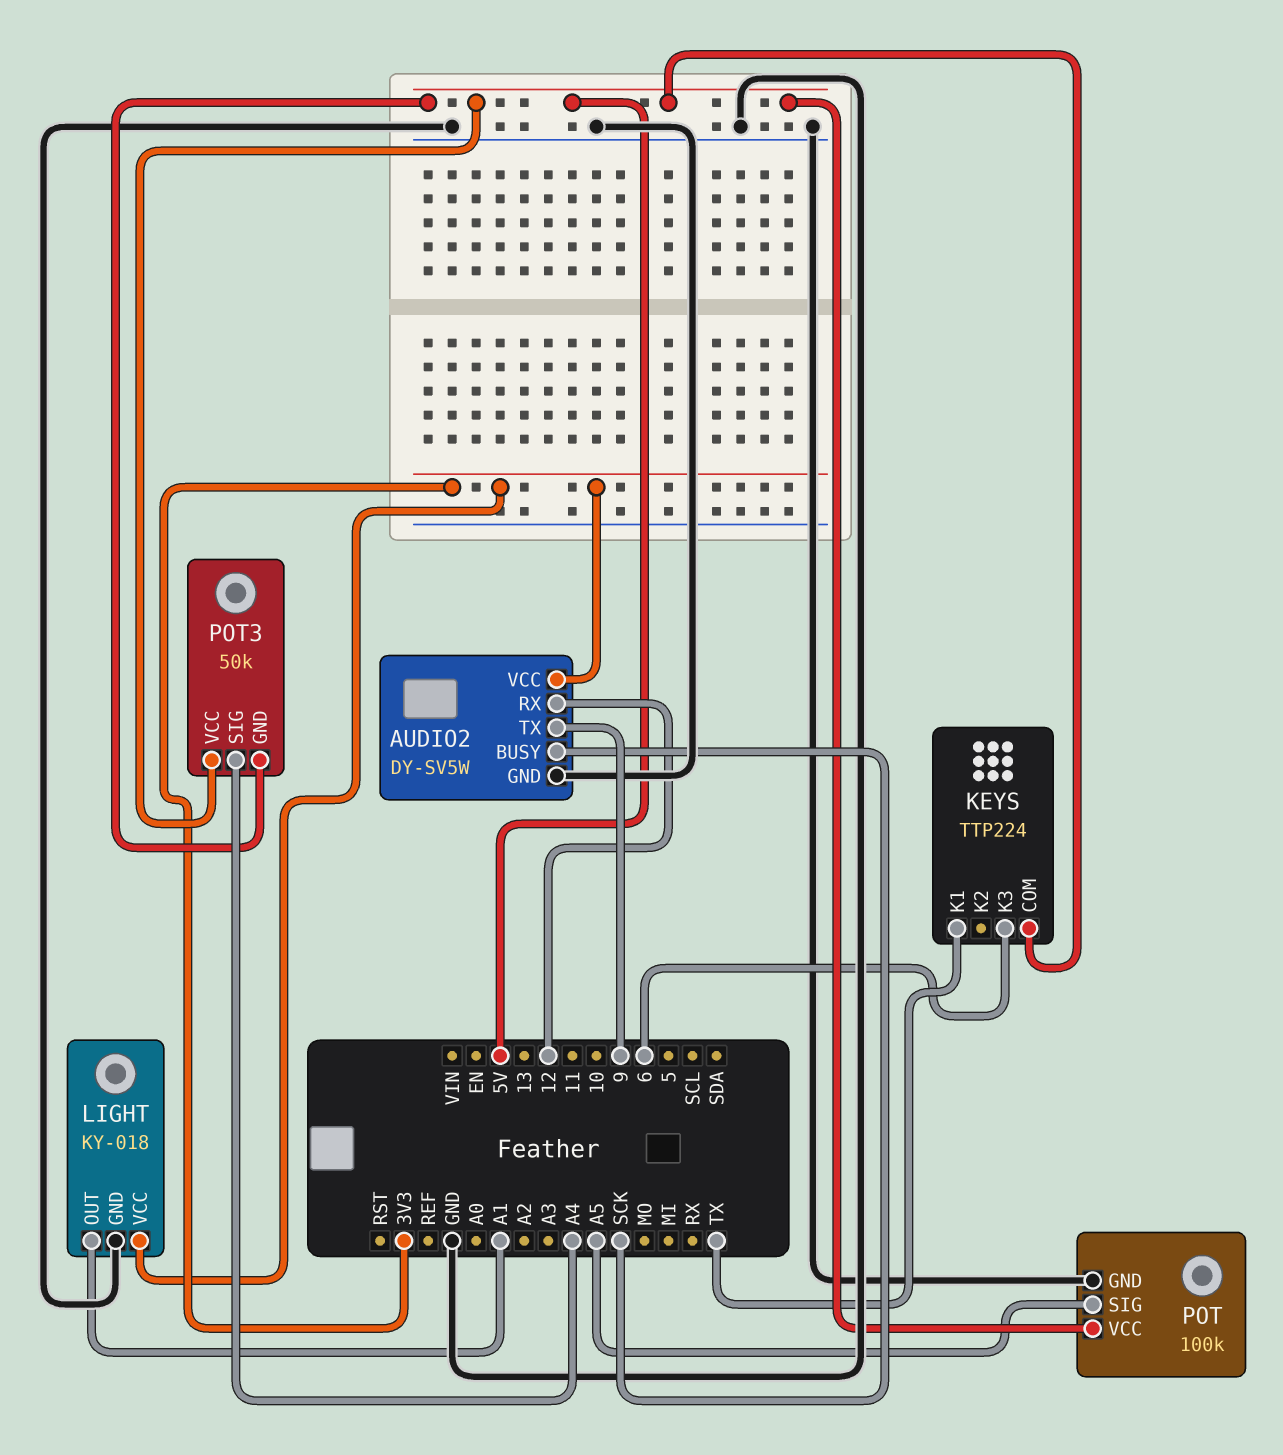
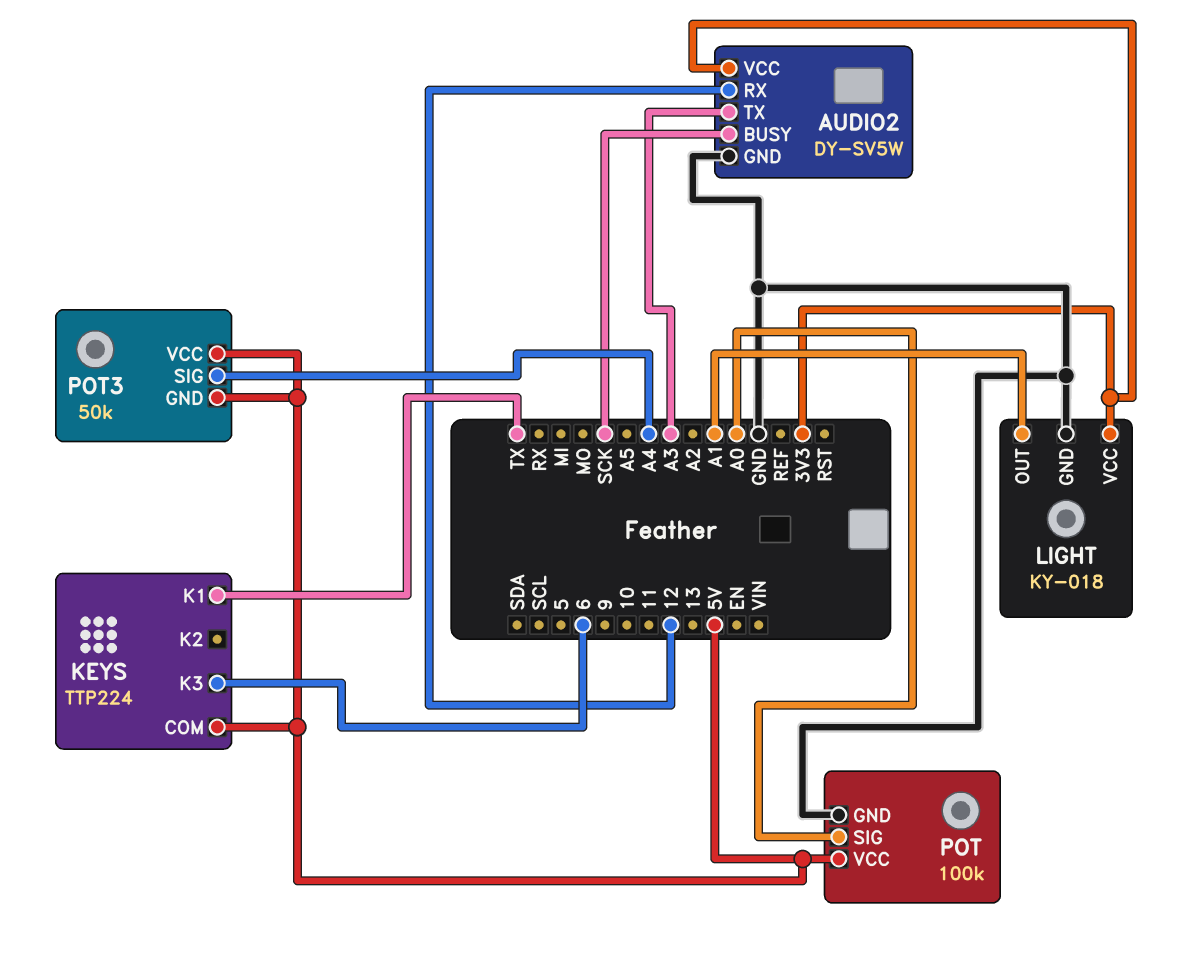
AUDIO2 pin TX: 9 -> A3
POT pin SIG: A5 -> A0

